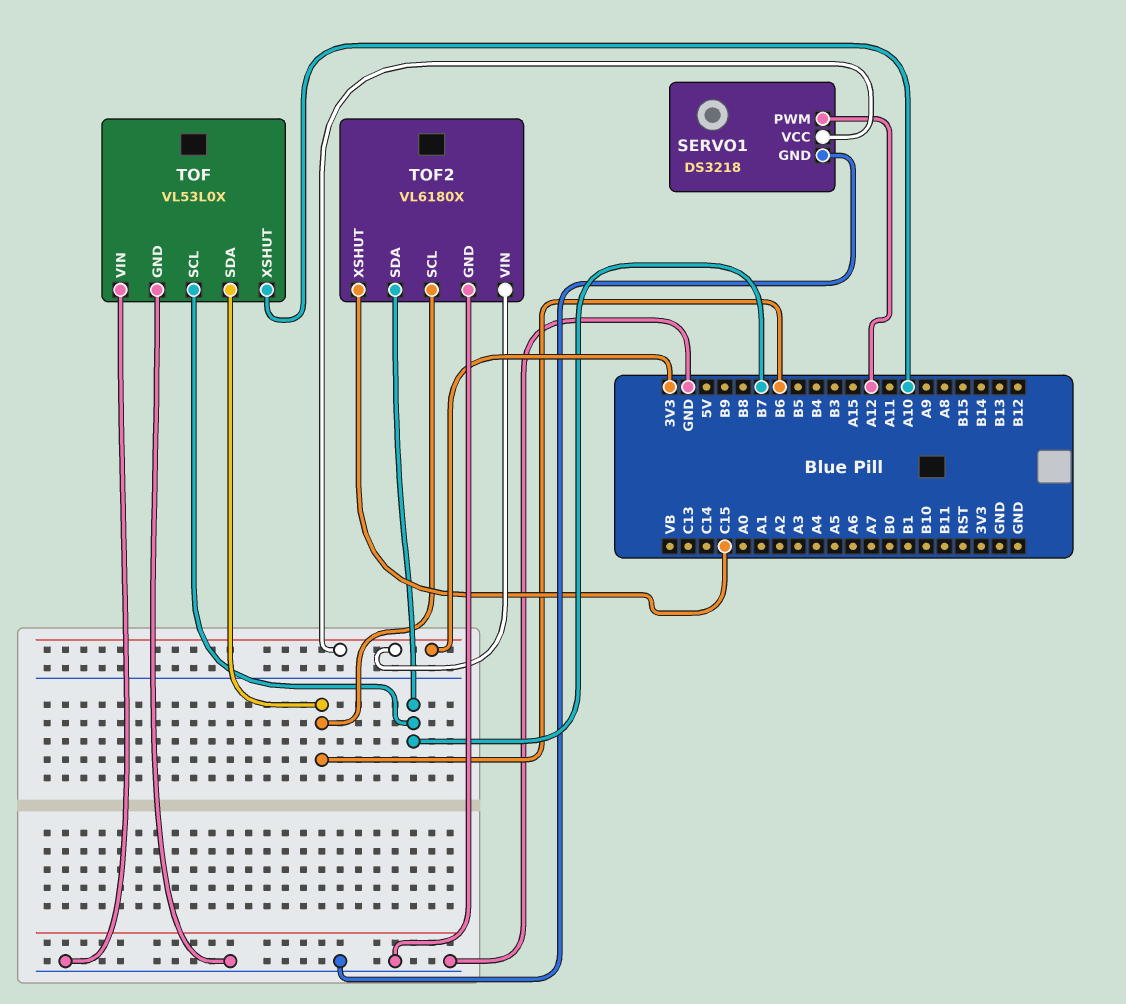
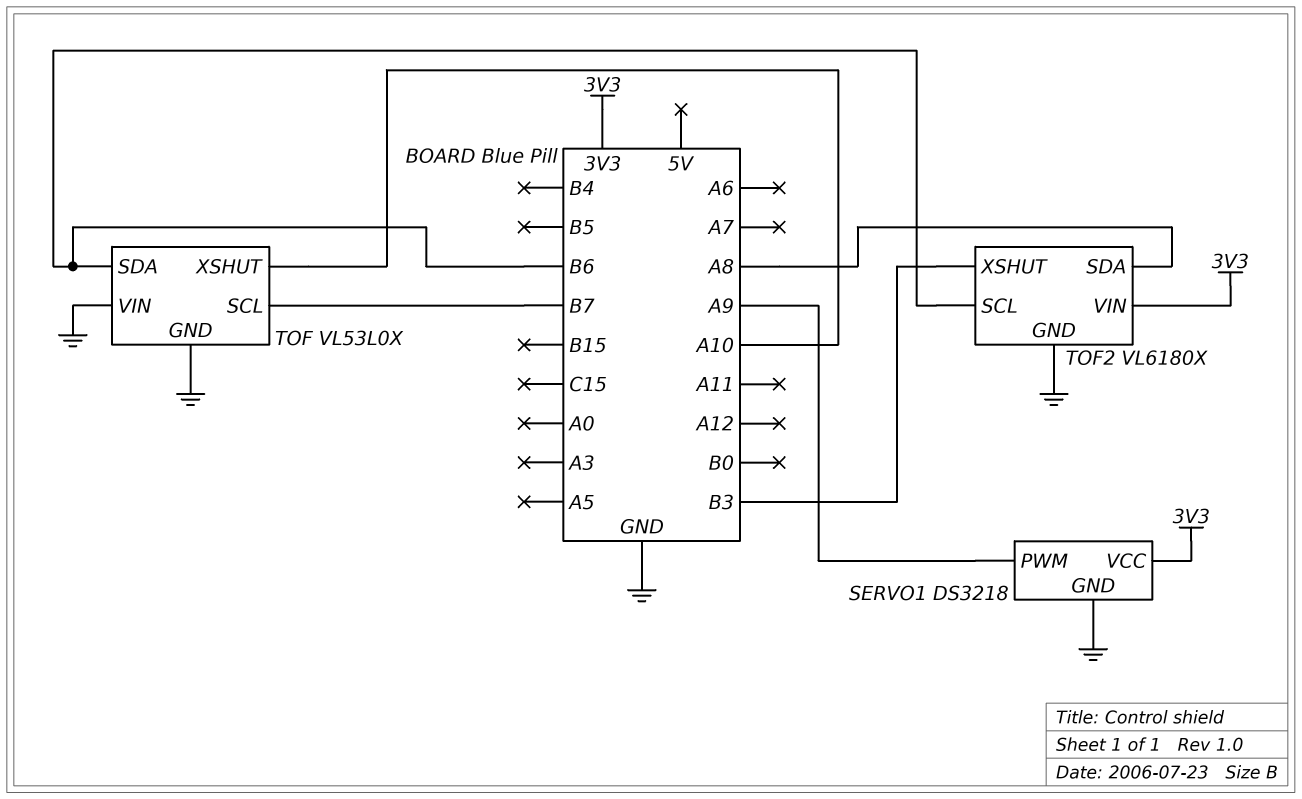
SERVO1 pin PWM: A12 -> A9
TOF2 pin SDA: B7 -> A8
TOF2 pin XSHUT: C15 -> B3

